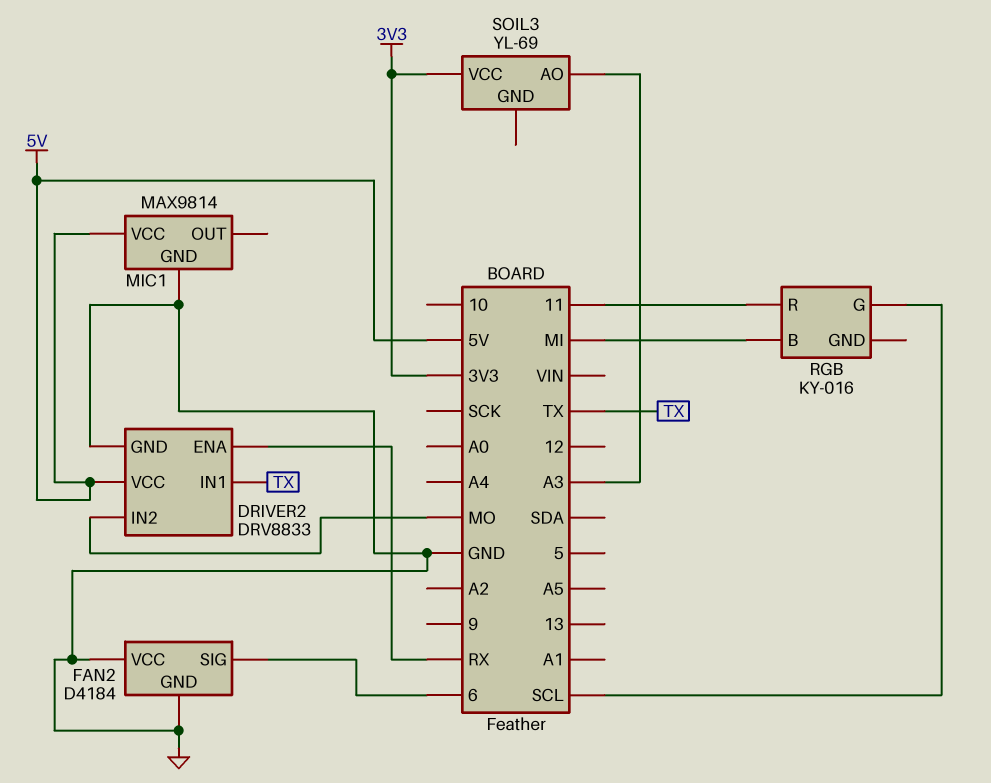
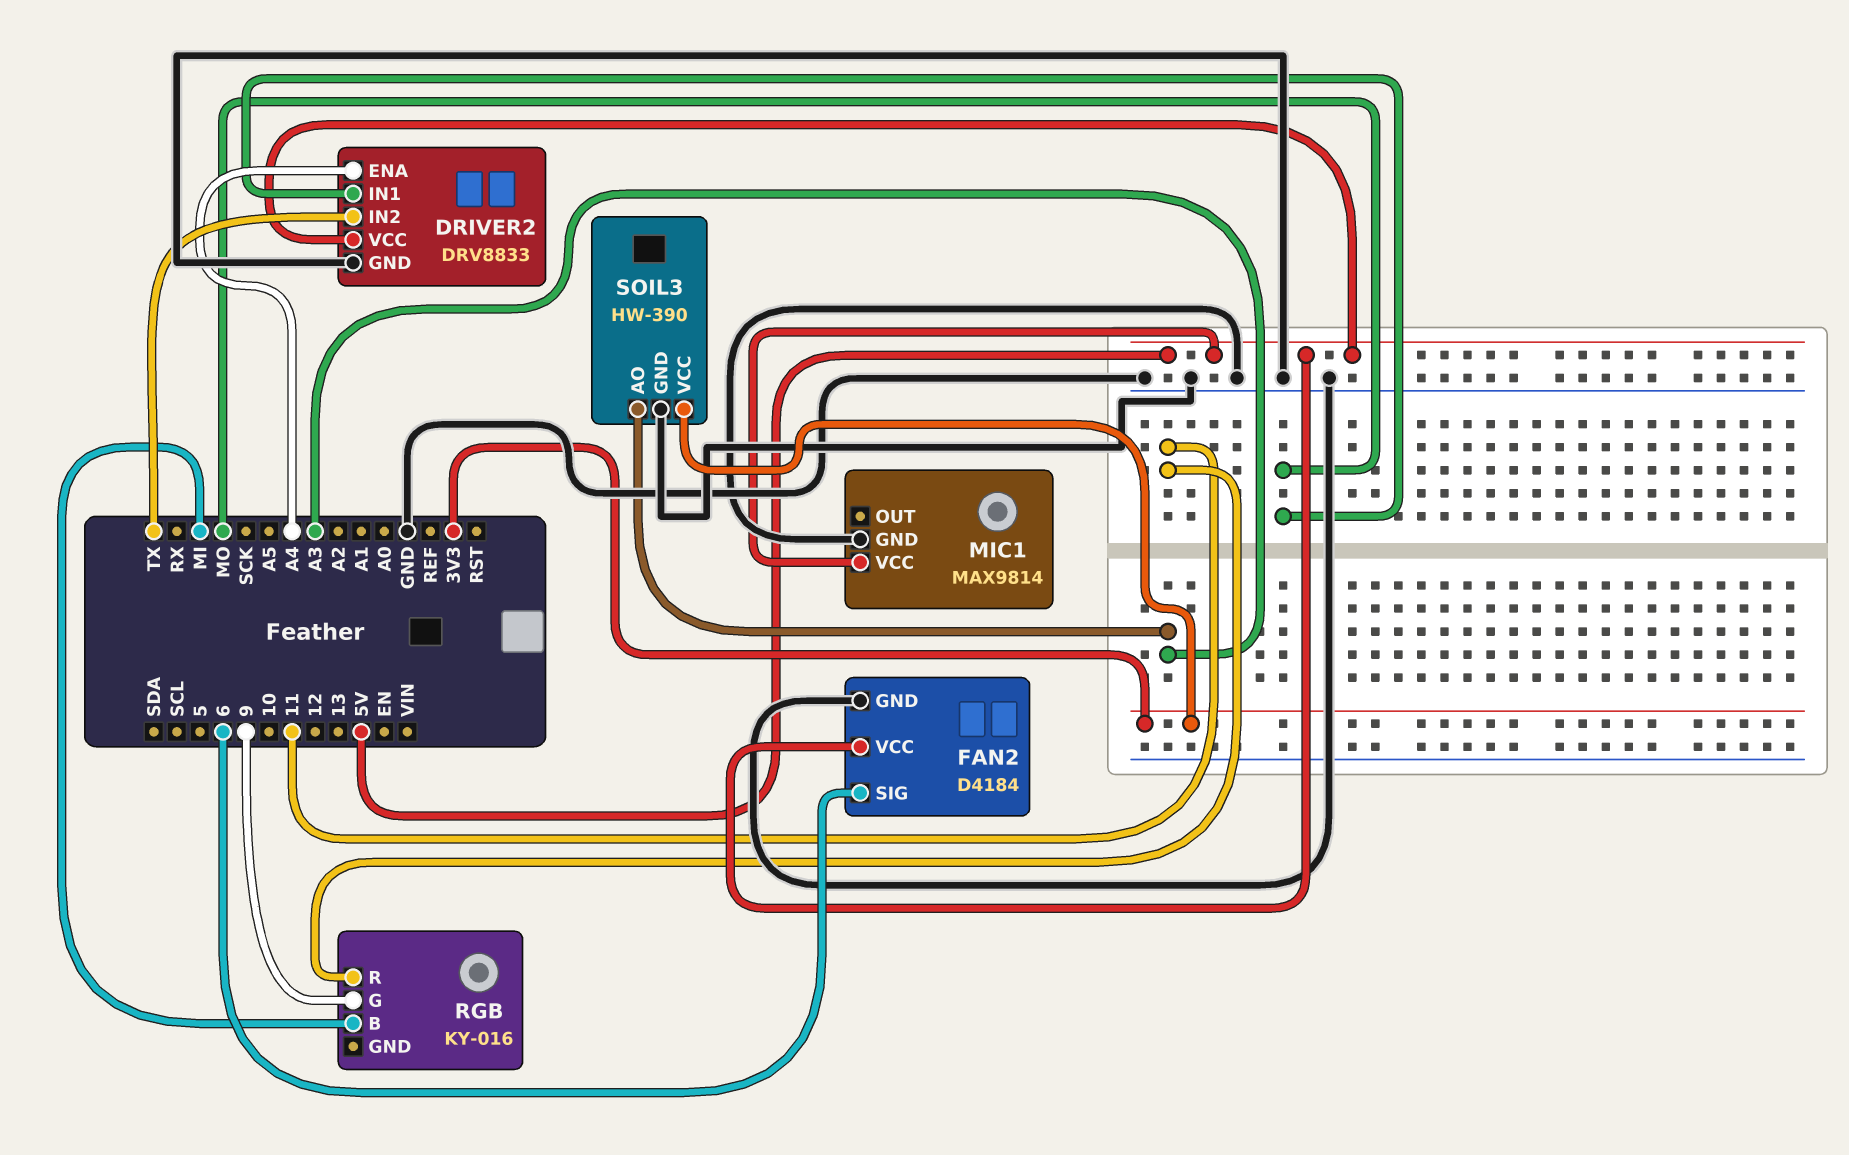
DRIVER2 pin ENA: RX -> A4
DRIVER2 pin IN1: TX -> MO
DRIVER2 pin IN2: MO -> TX
FAN2 pin VCC: GND -> 5V
RGB pin G: SCL -> 9
SOIL3: YL-69 -> HW-390
SOIL3 pin GND: none -> GND

